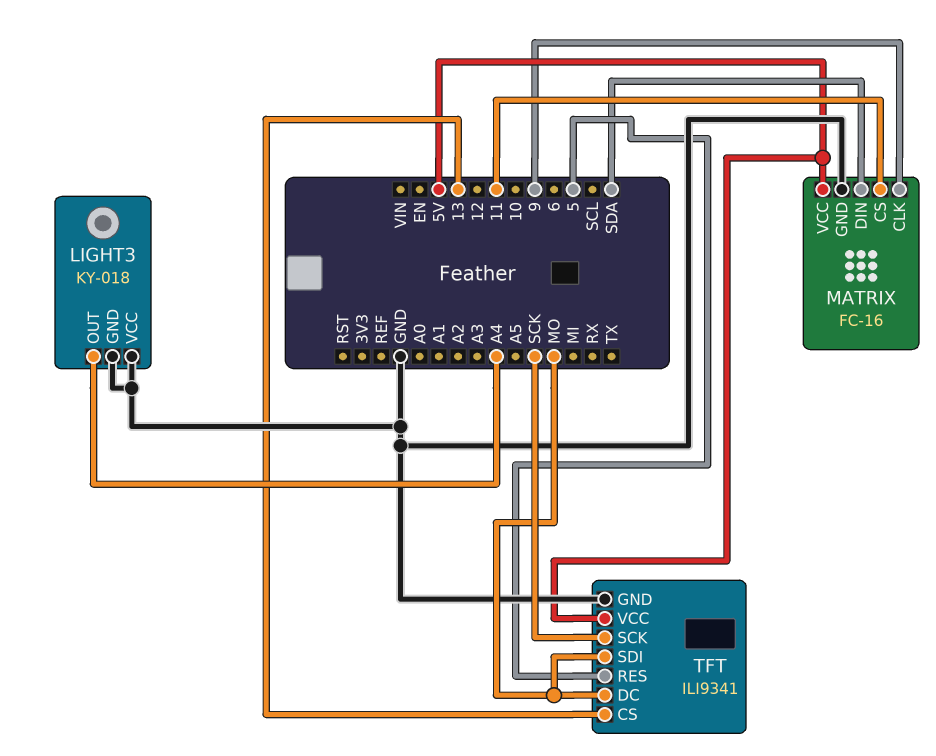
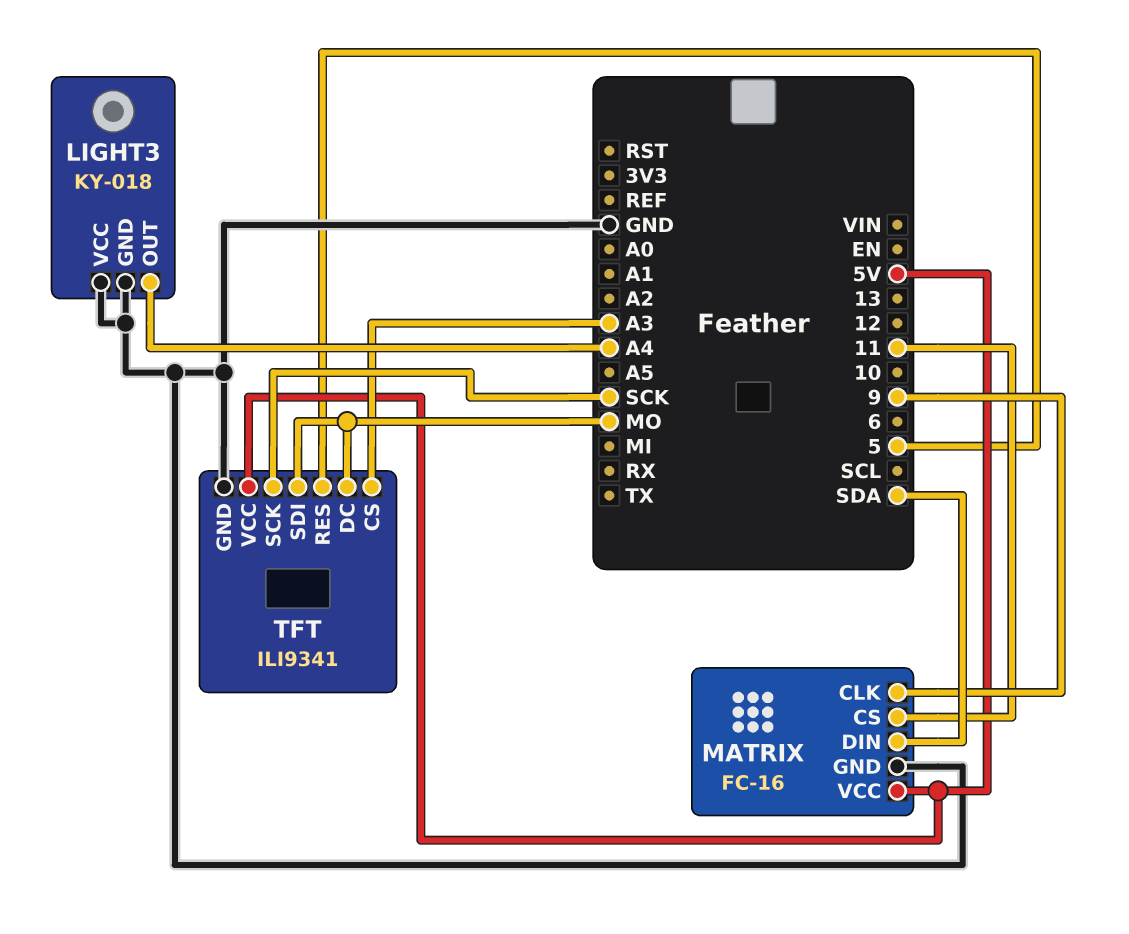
TFT pin CS: 13 -> A3

